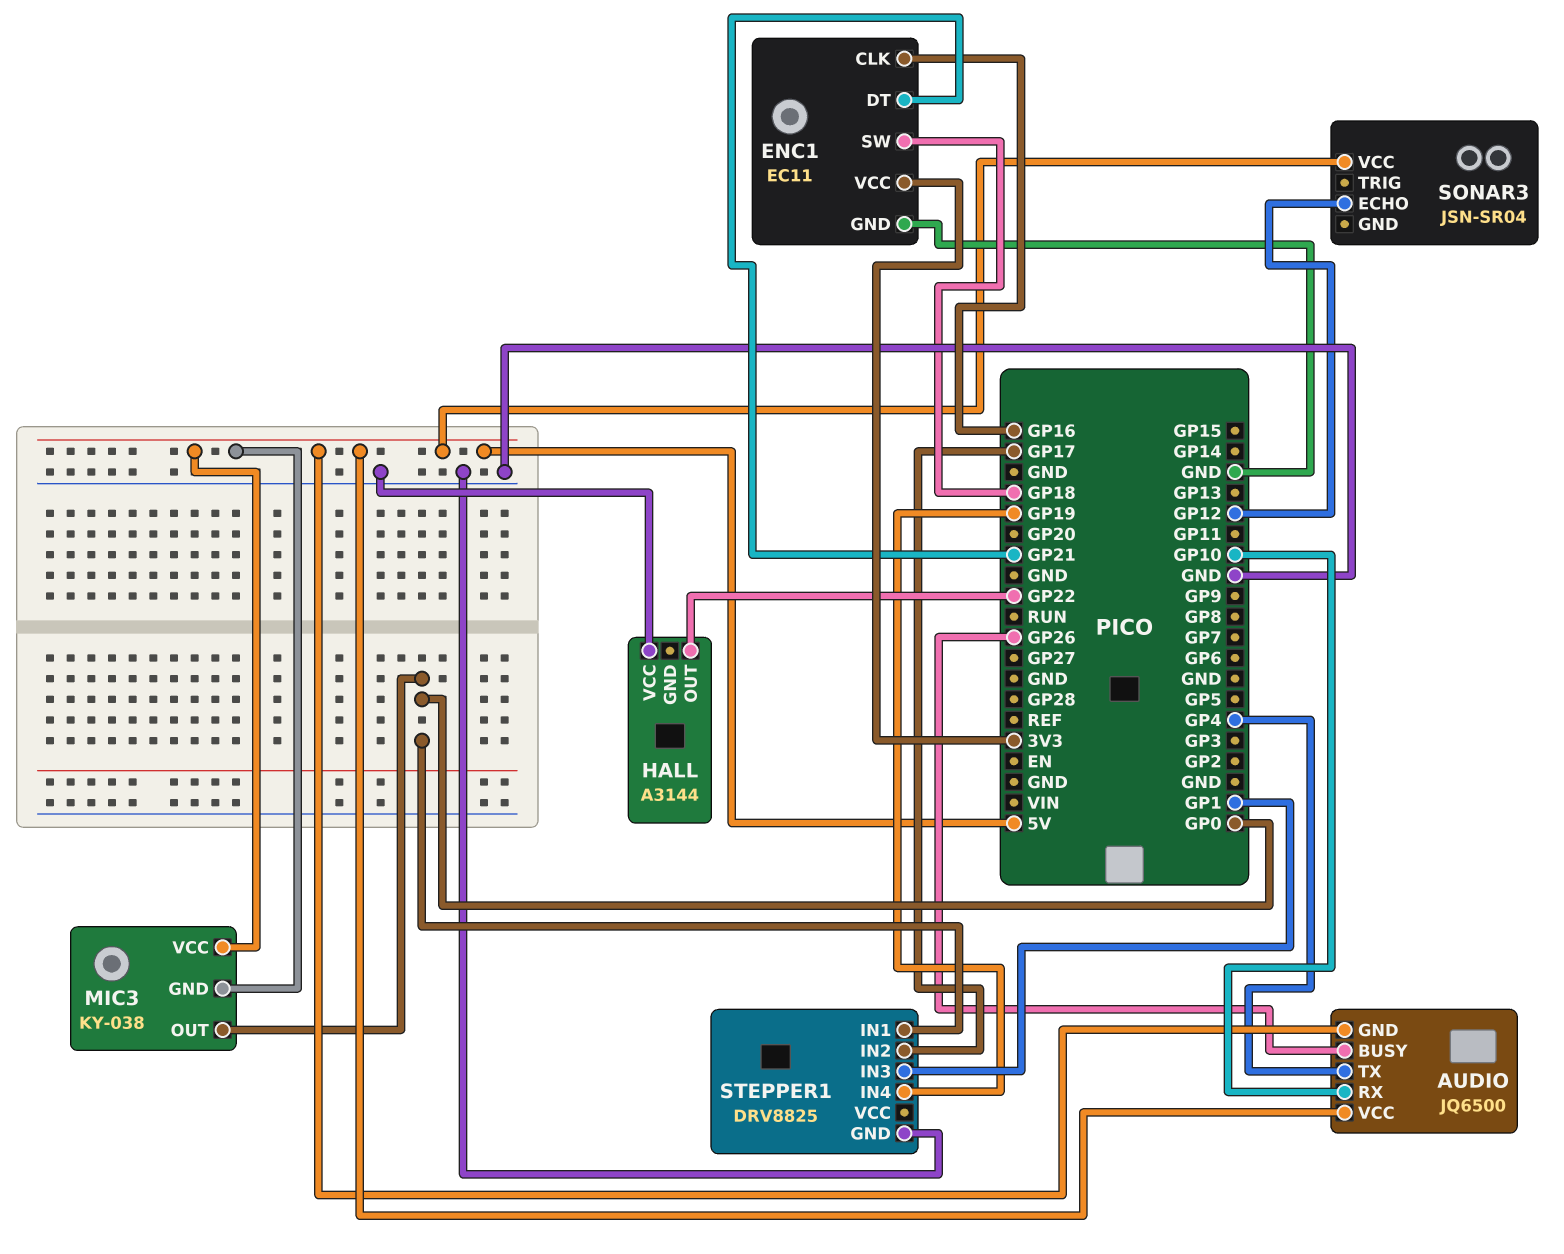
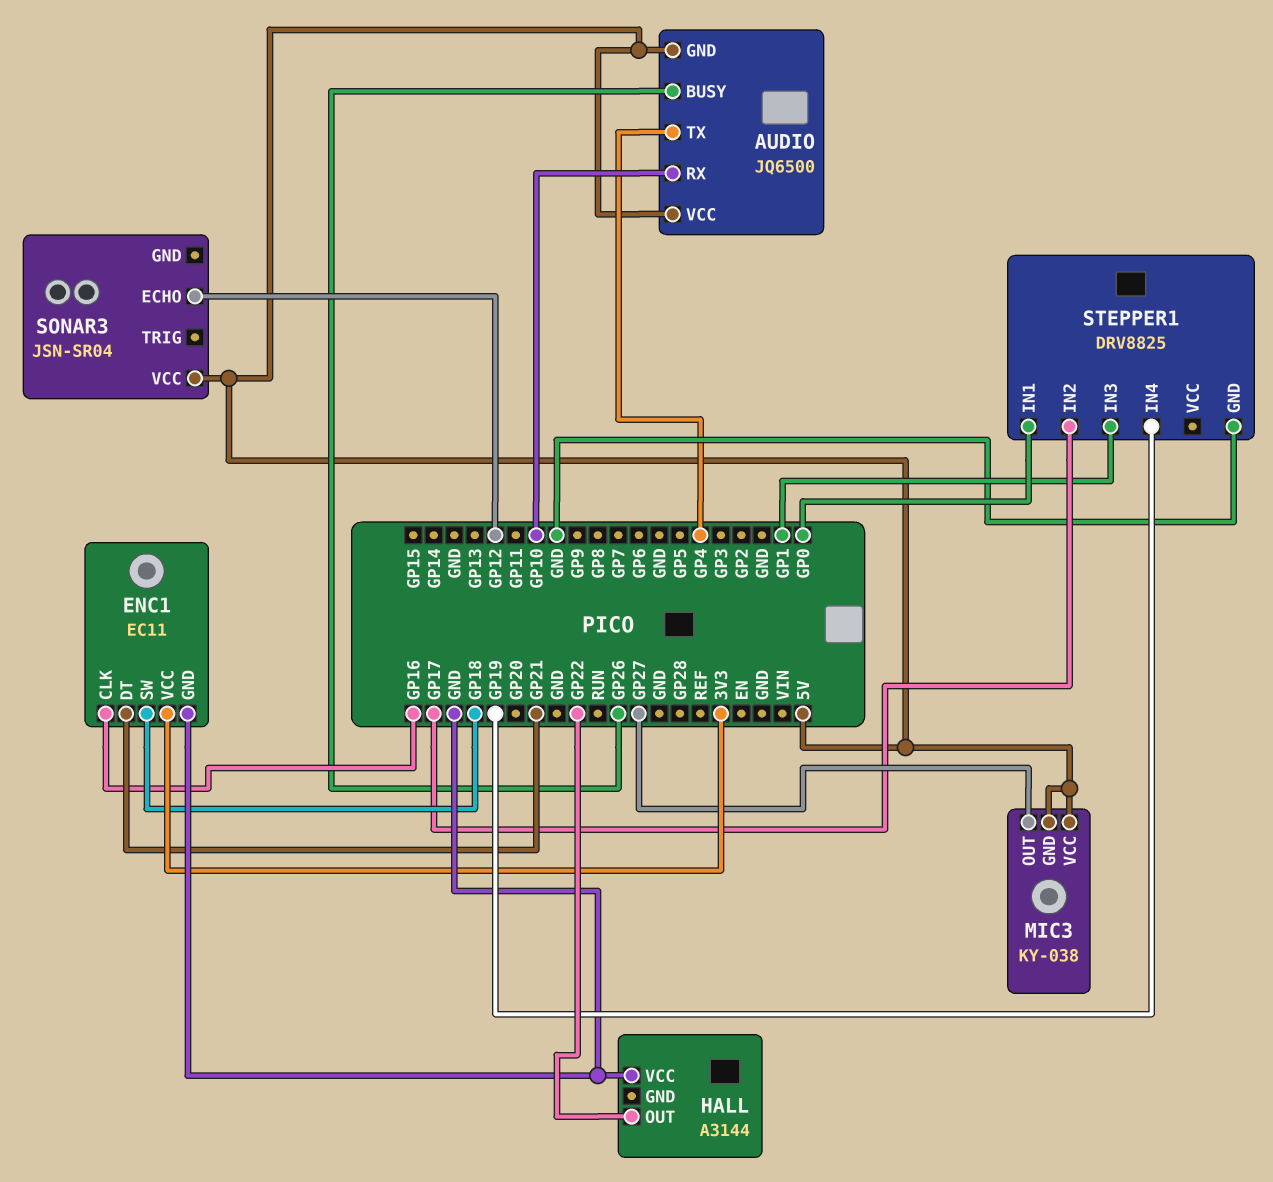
MIC3 pin OUT: GP0 -> GP27

